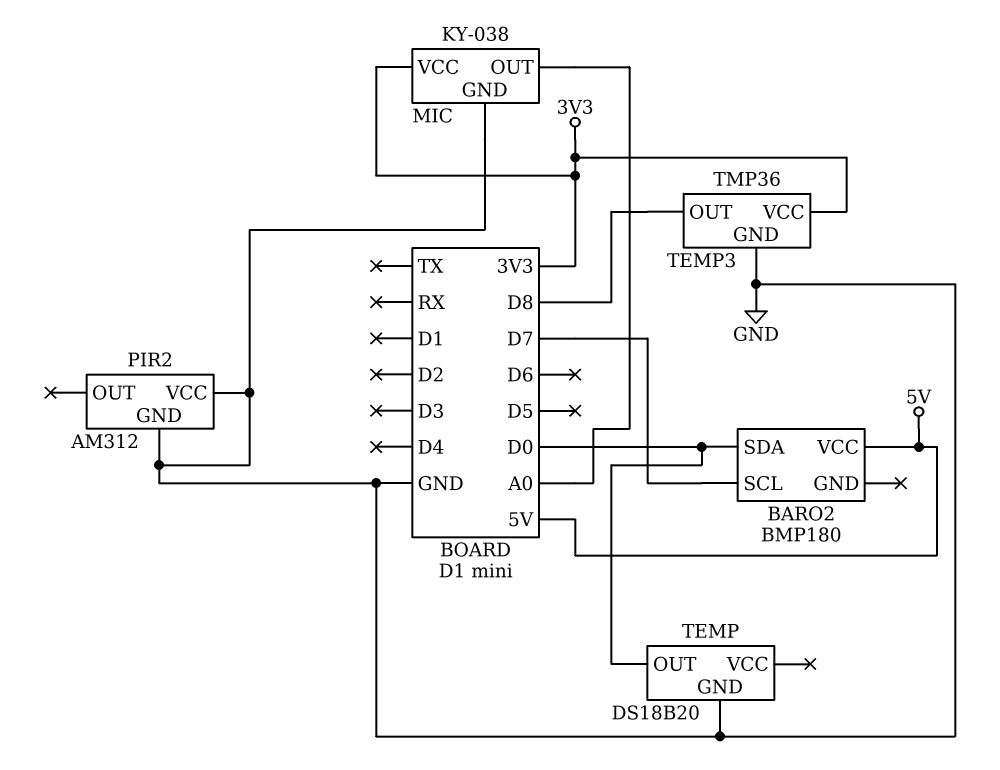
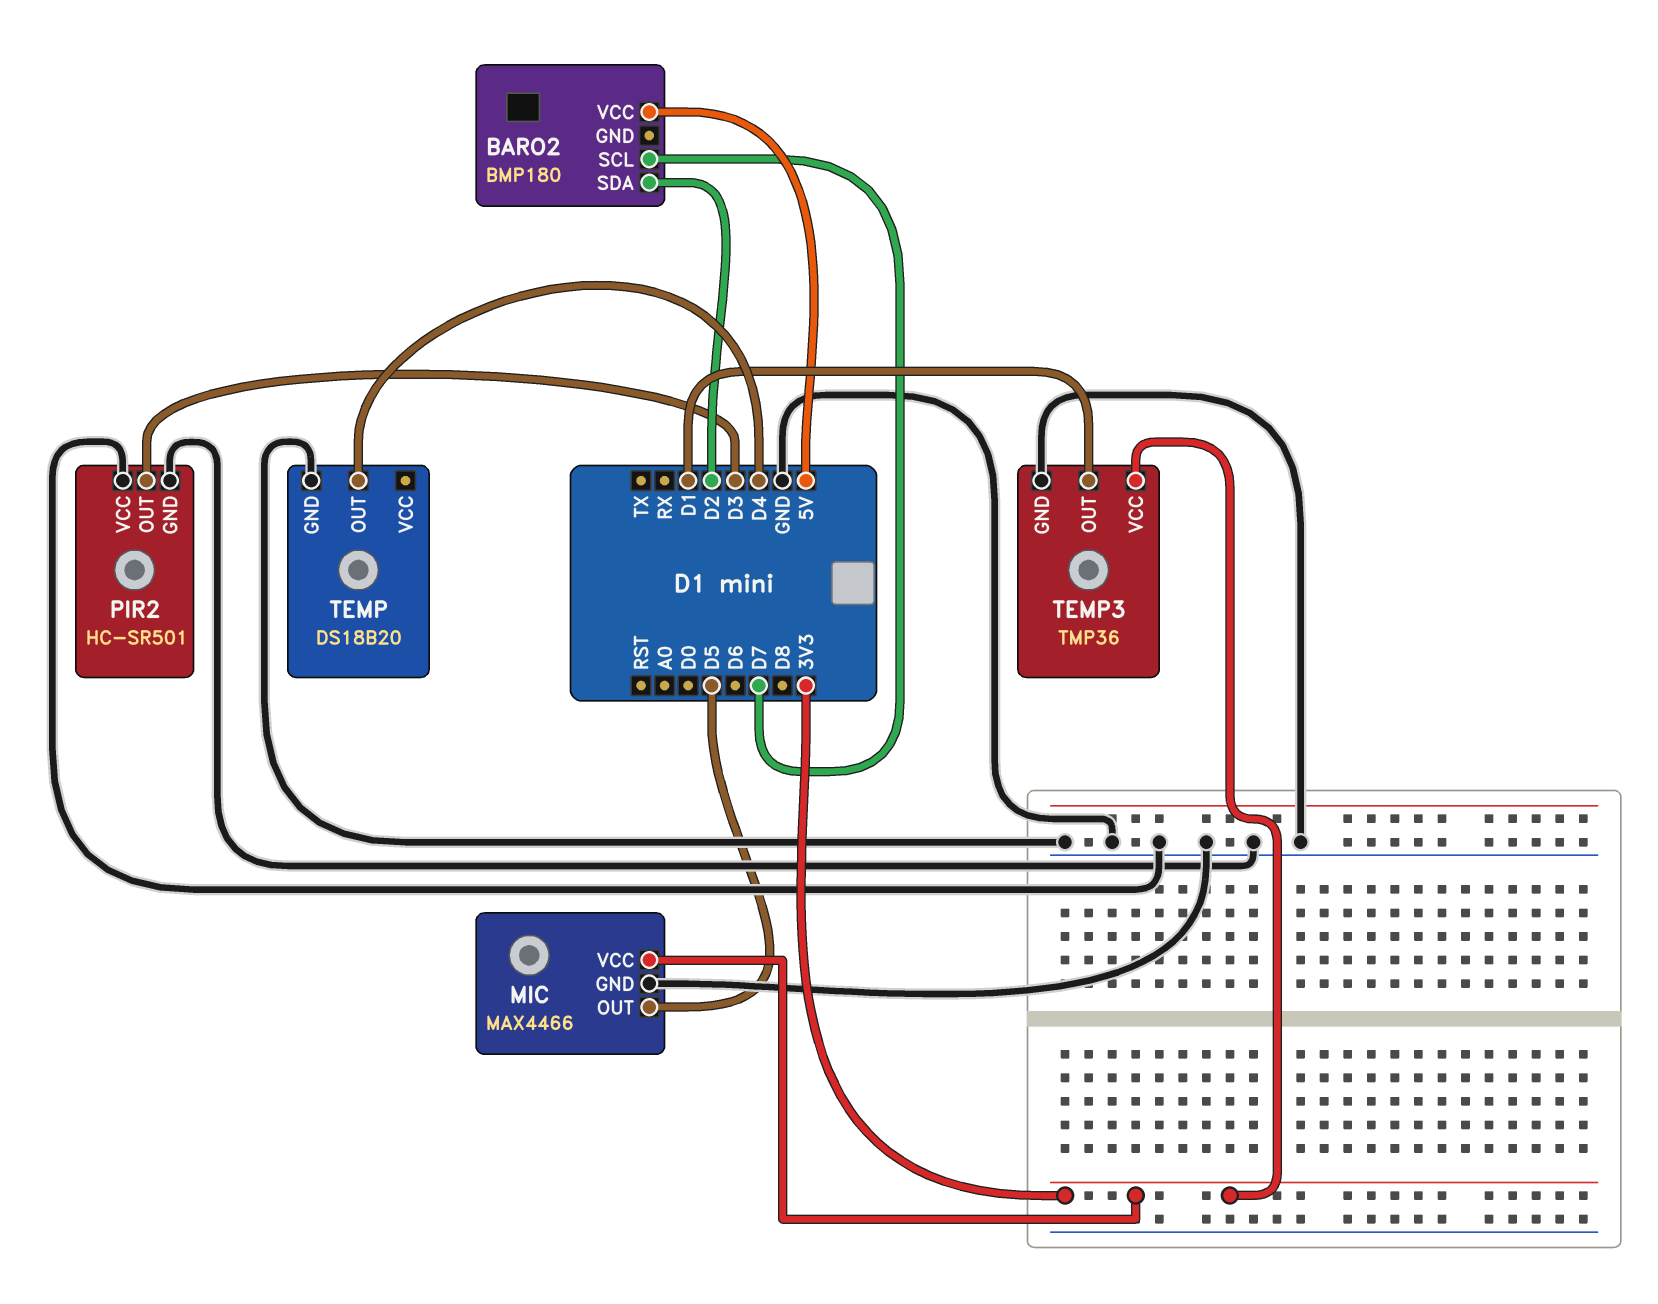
BARO2 pin SDA: D0 -> D2
MIC: KY-038 -> MAX4466
MIC pin OUT: A0 -> D5
PIR2: AM312 -> HC-SR501
PIR2 pin OUT: none -> D3
TEMP pin OUT: D0 -> D4
TEMP3 pin OUT: D8 -> D1

